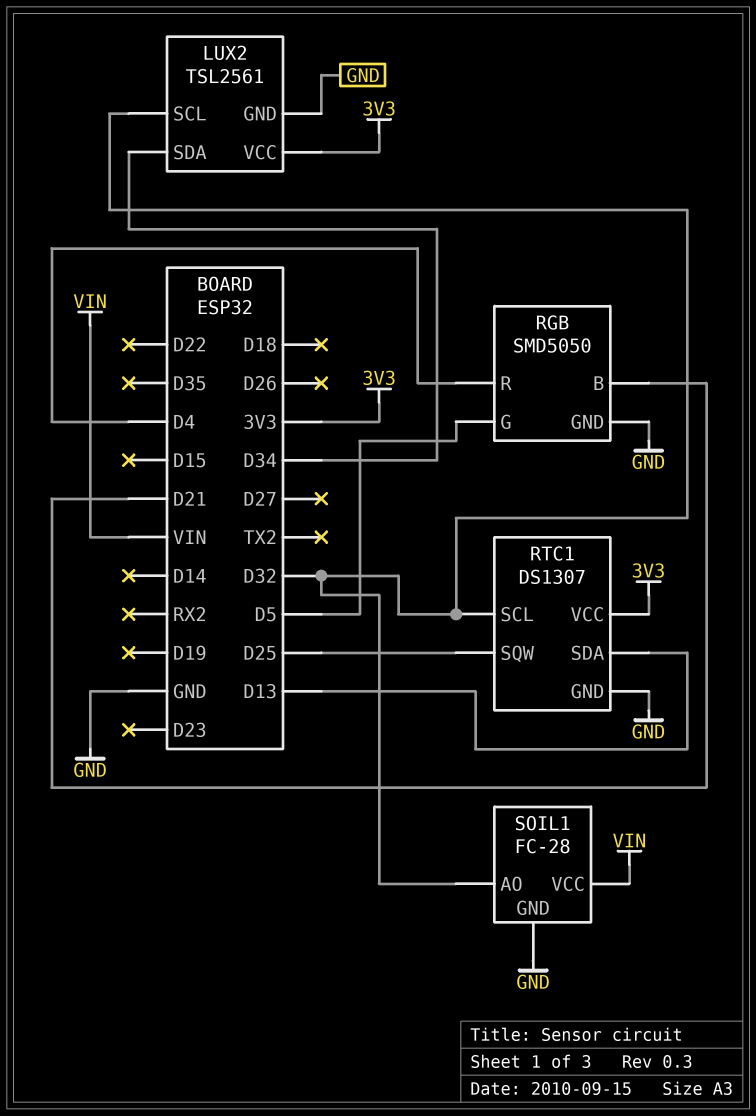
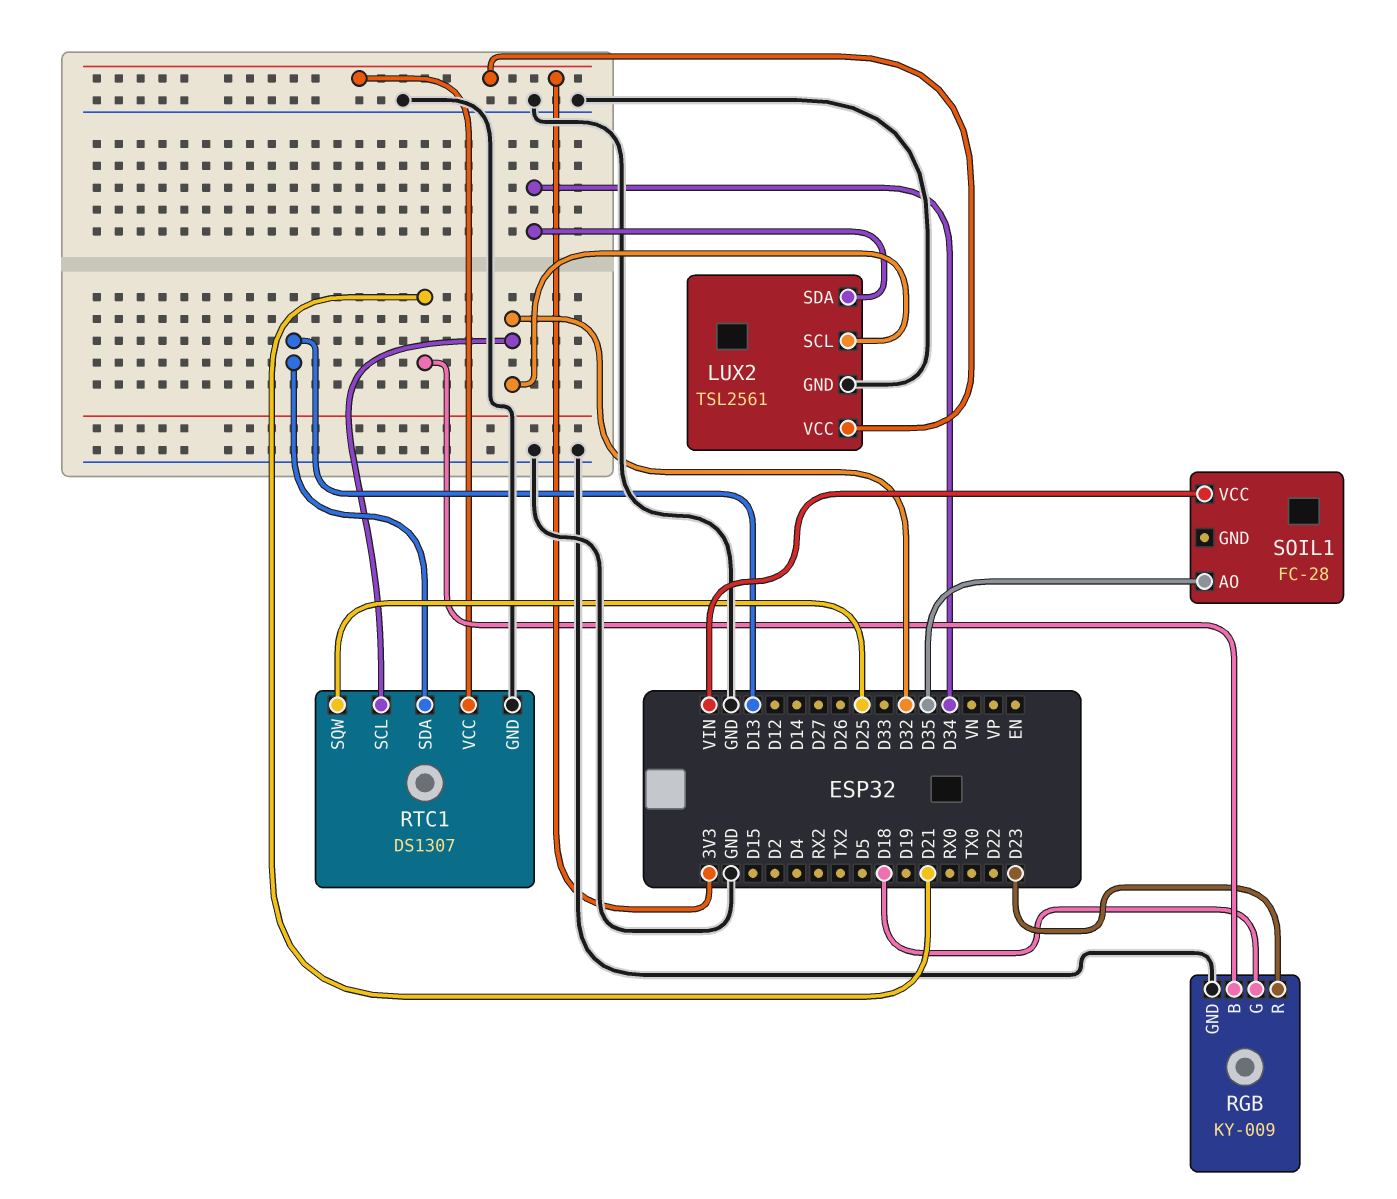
RGB: SMD5050 -> KY-009
RGB pin G: D5 -> D18
RGB pin R: D4 -> D23
SOIL1 pin AO: D32 -> D35
SOIL1 pin GND: GND -> none

